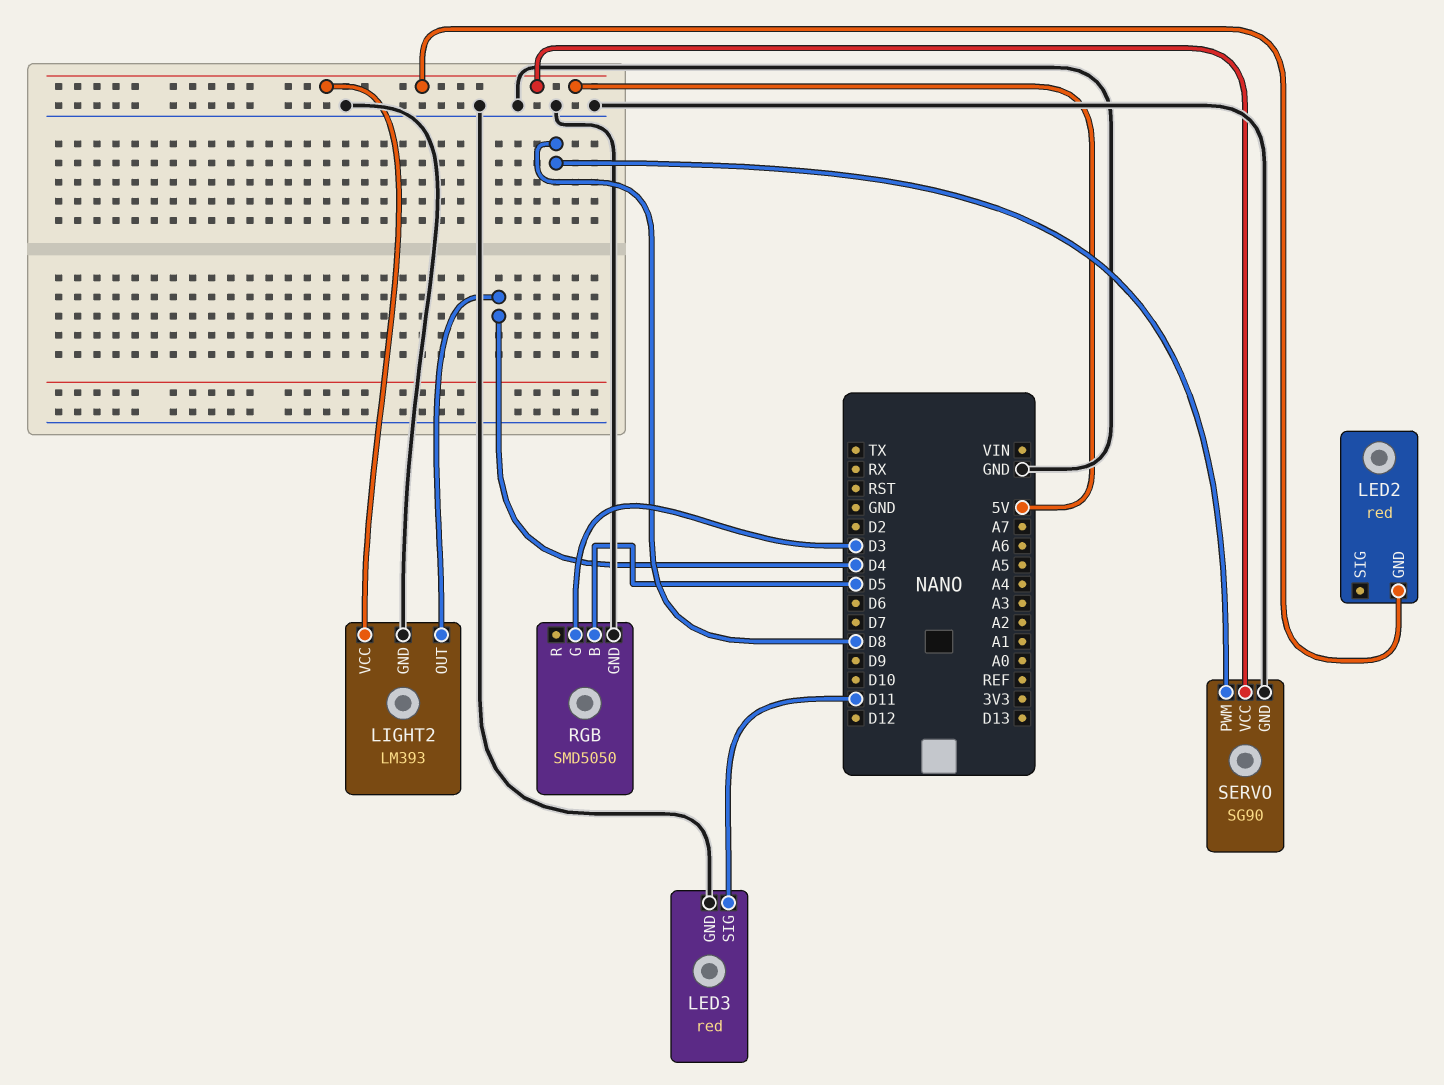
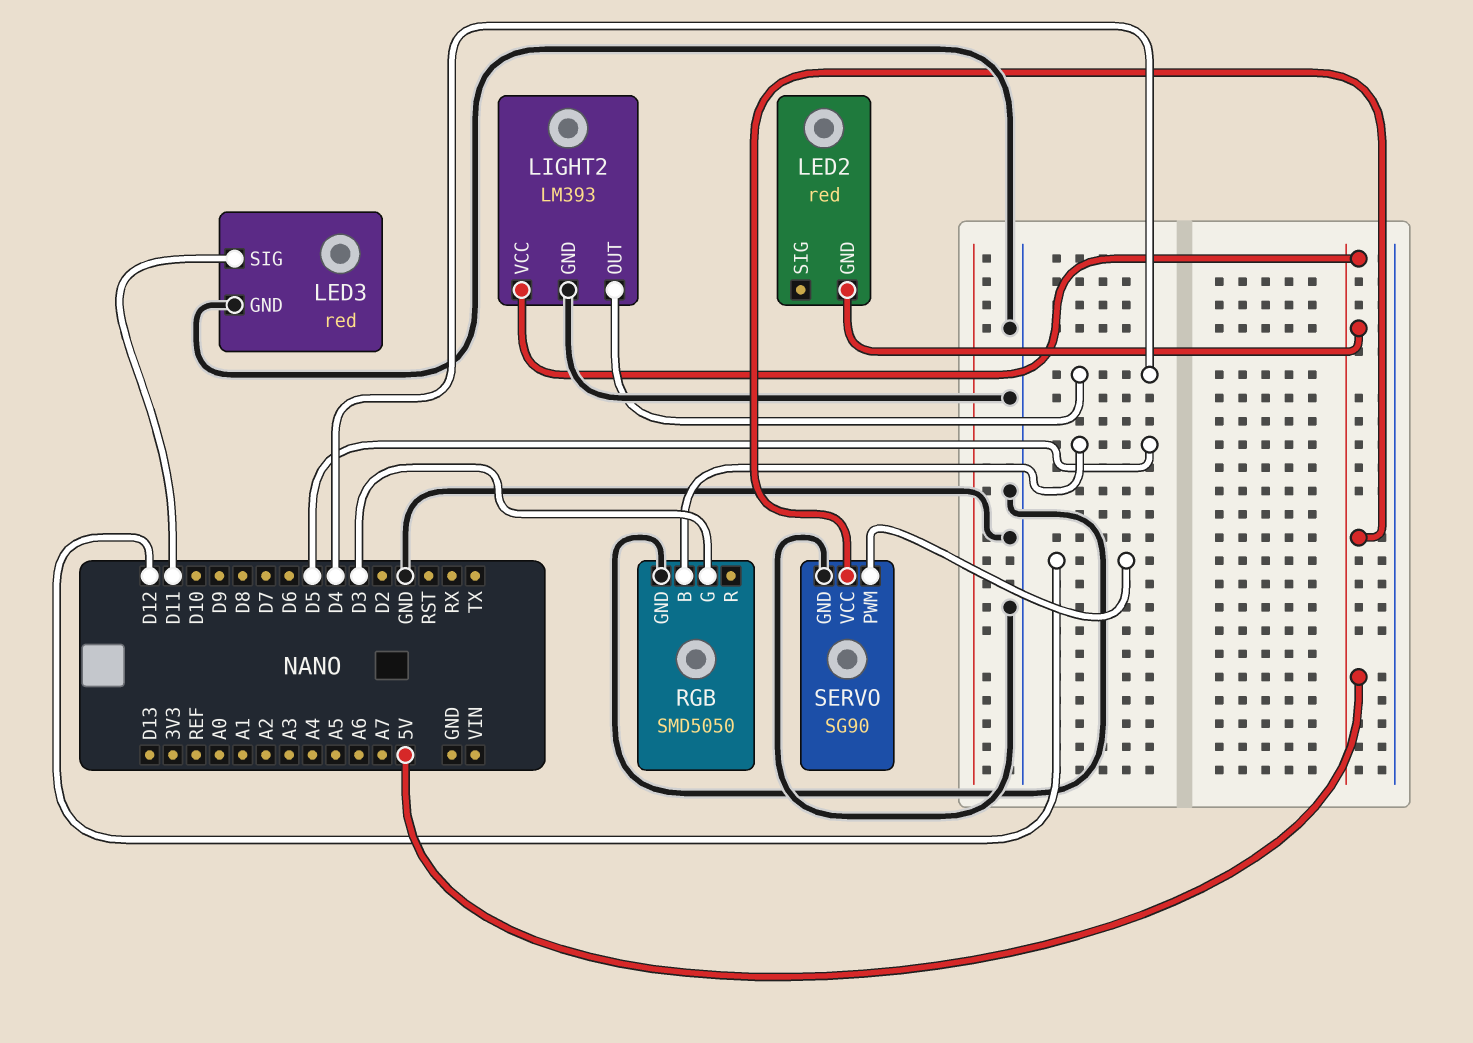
SERVO pin PWM: D8 -> D12

